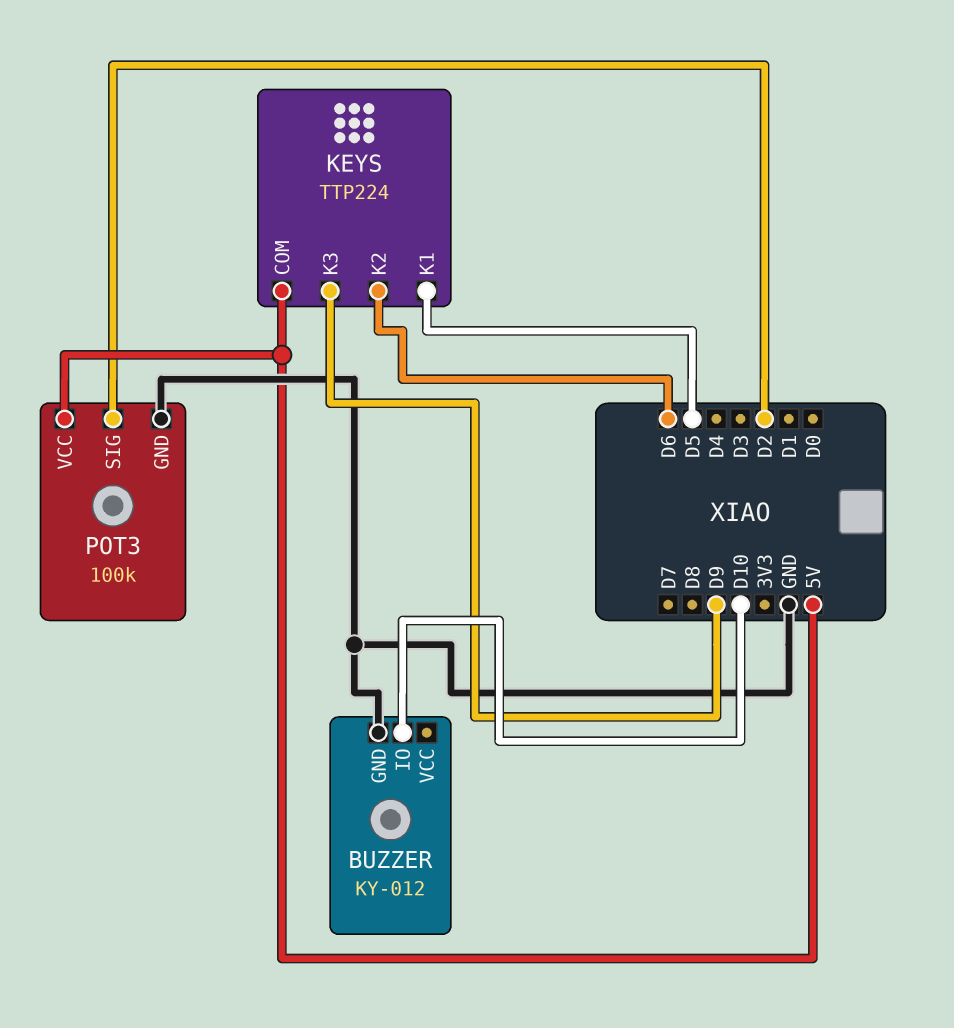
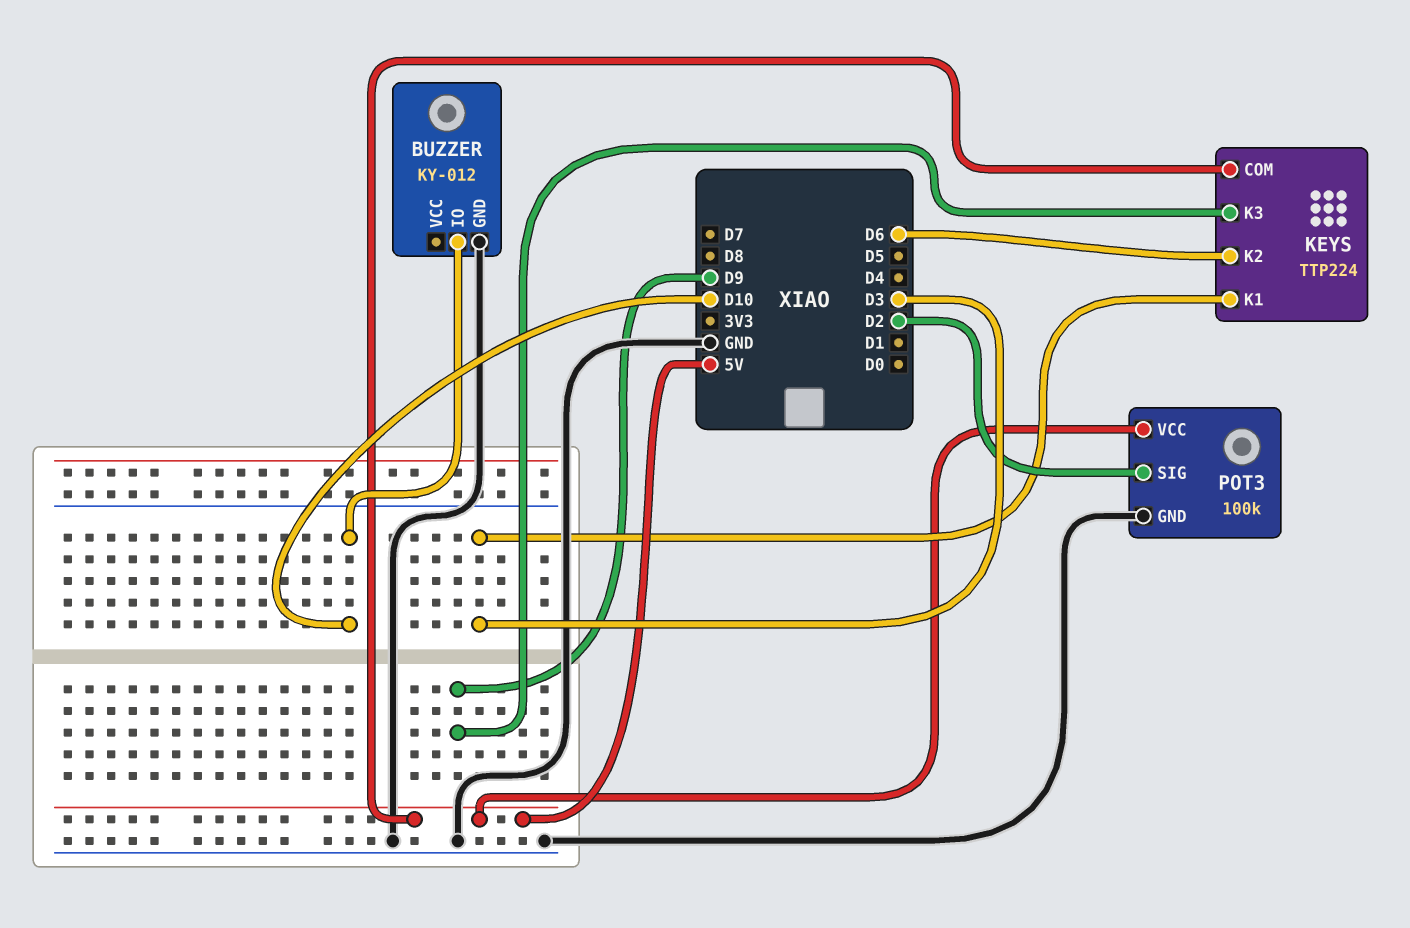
KEYS pin K1: D5 -> D3

